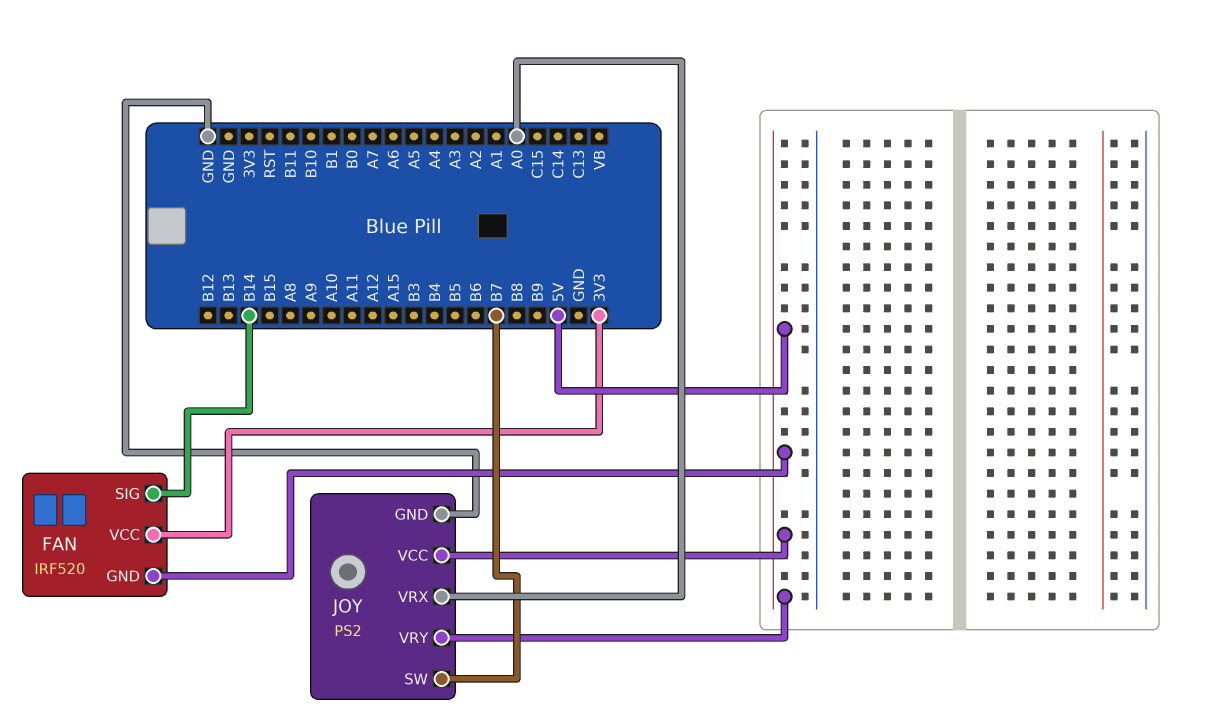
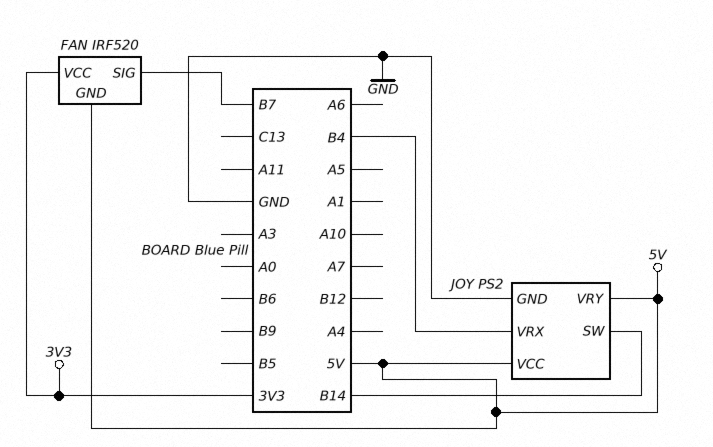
FAN pin SIG: B14 -> B7
JOY pin SW: B7 -> B14
JOY pin VRX: A0 -> B4

